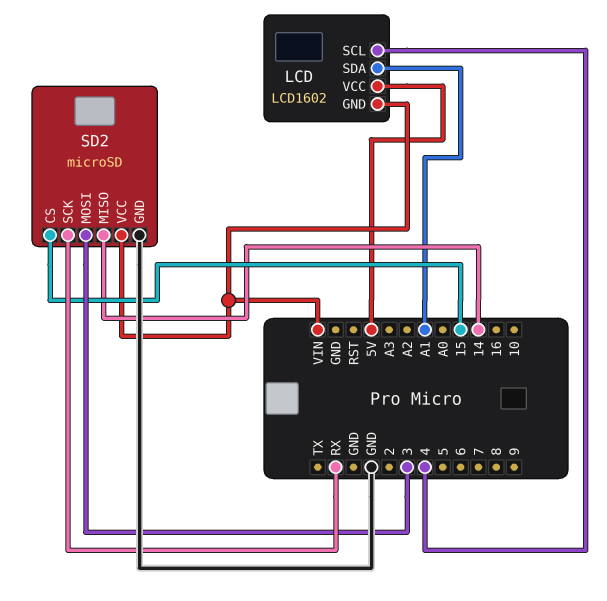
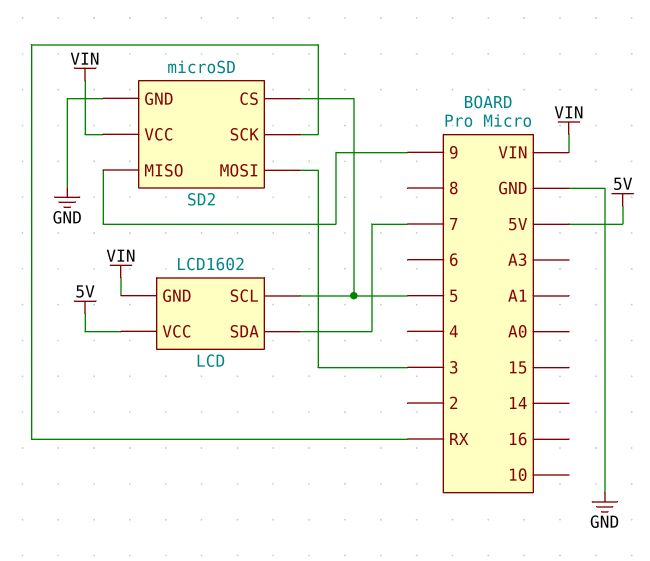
LCD pin SCL: 4 -> 5
LCD pin SDA: A1 -> 7
SD2 pin CS: 15 -> 5
SD2 pin MISO: 14 -> 9

